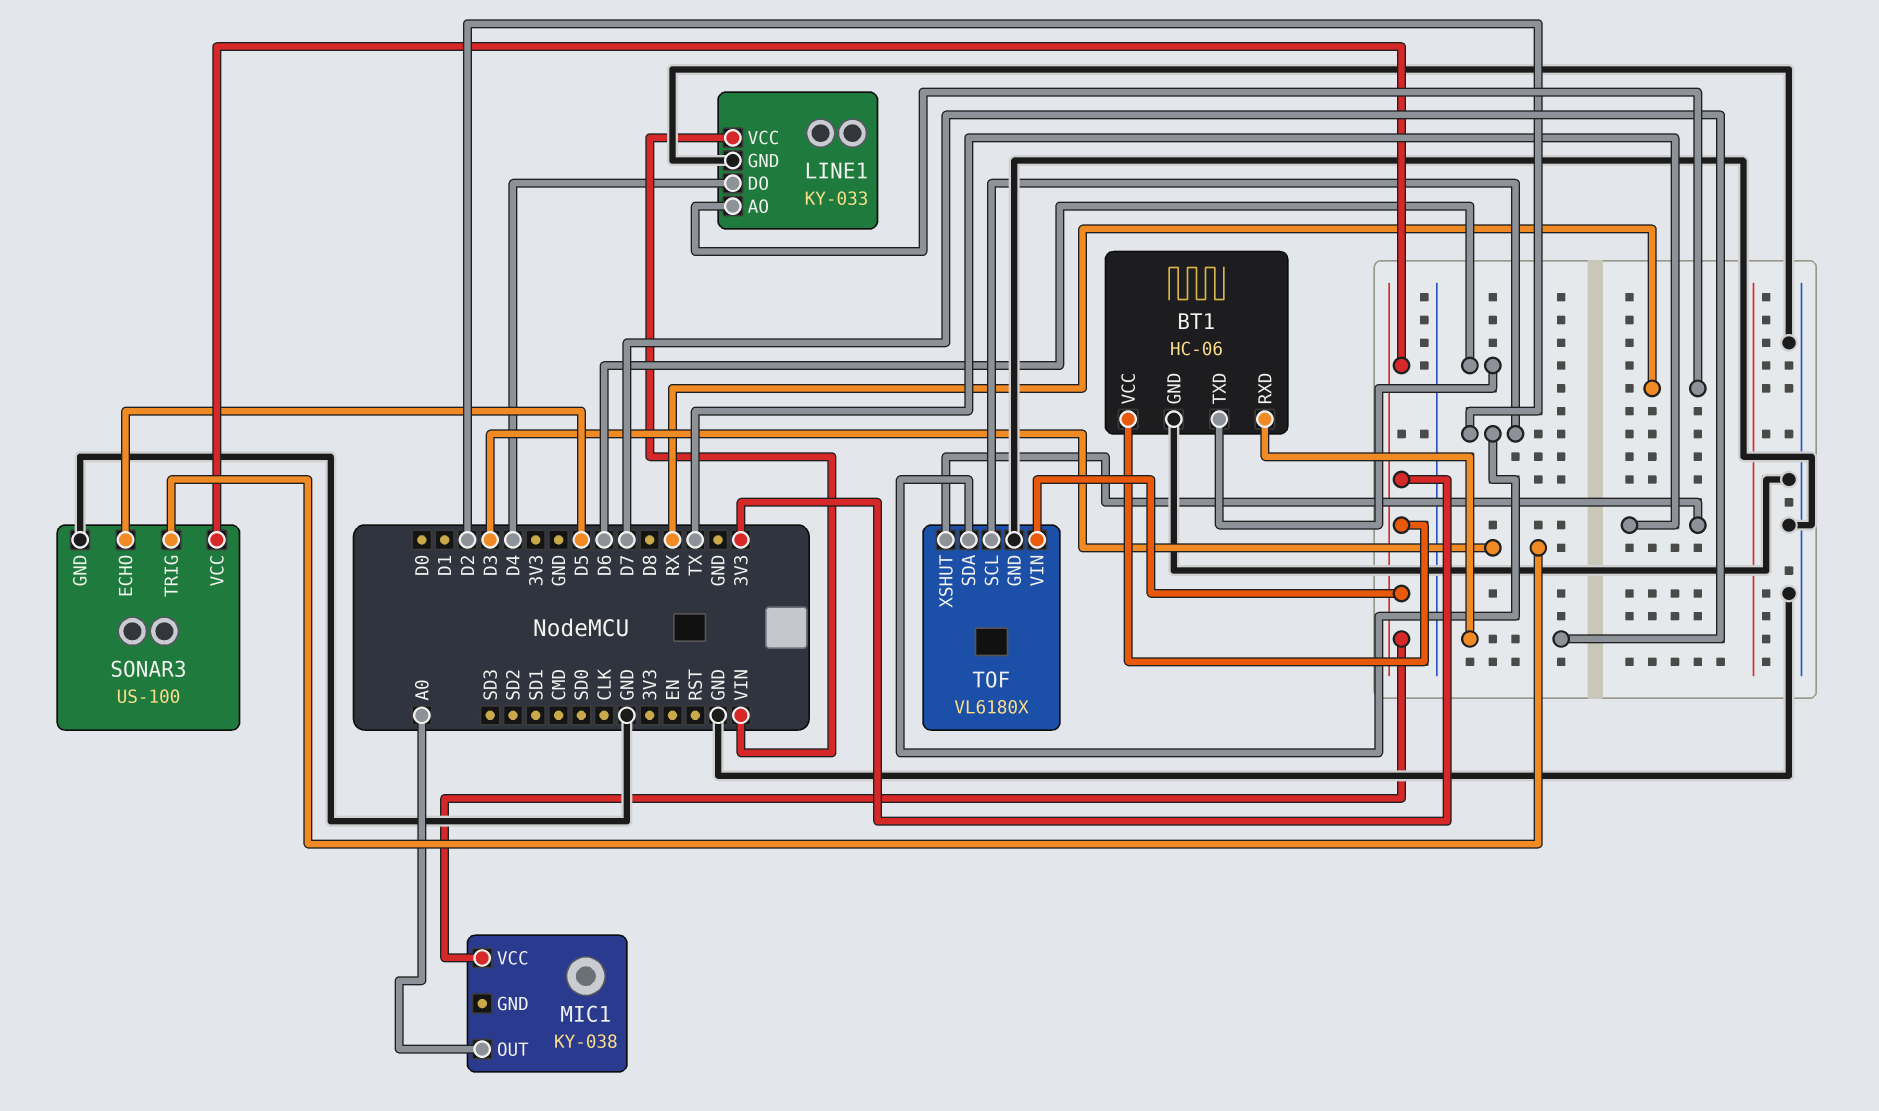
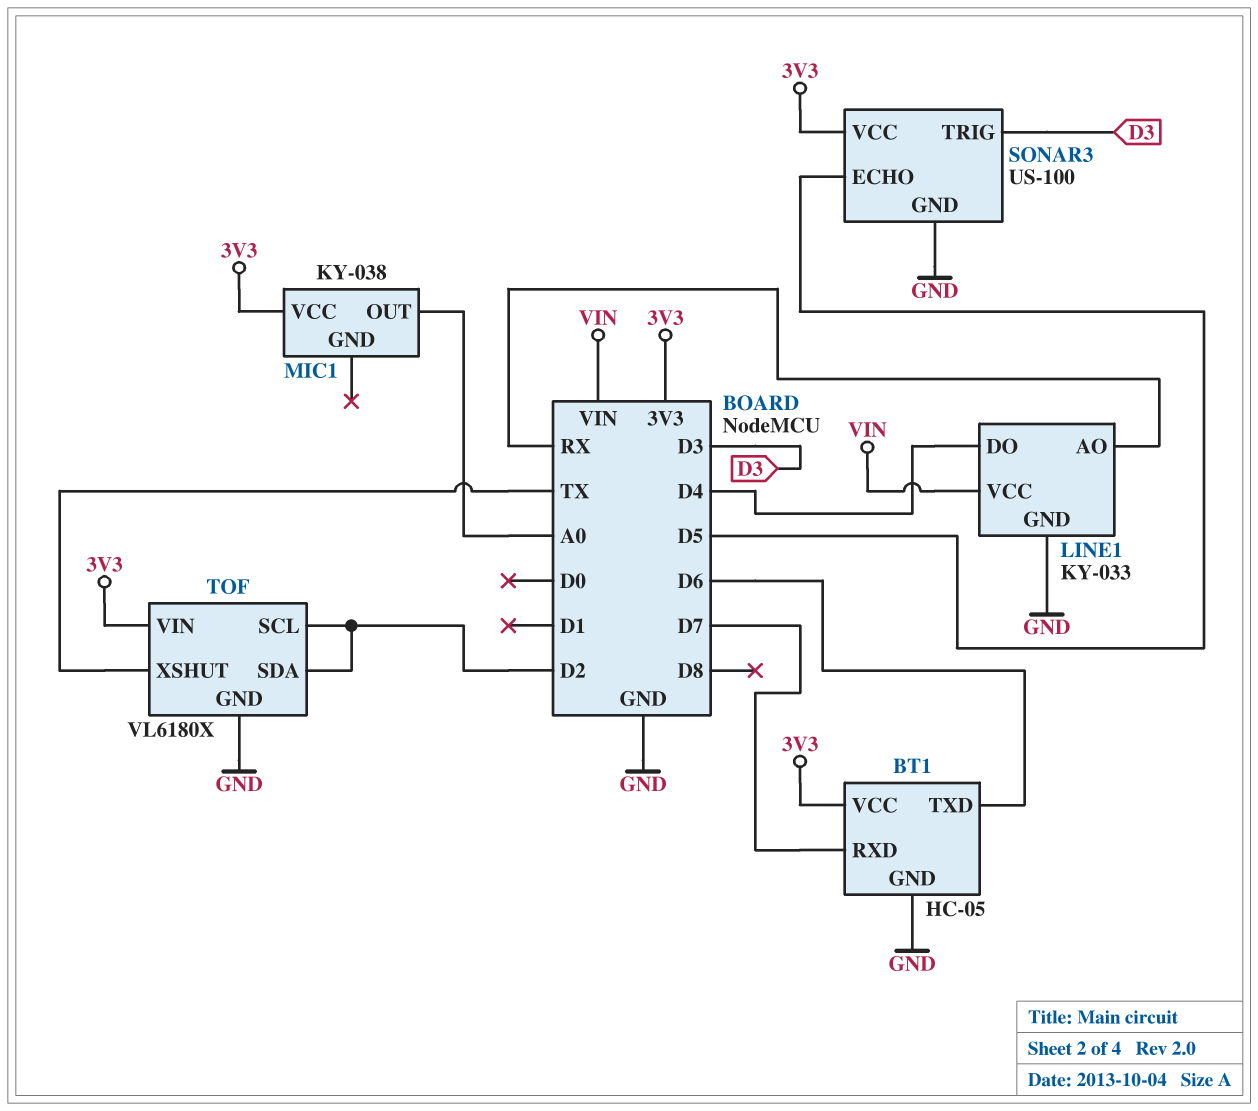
BT1: HC-06 -> HC-05

